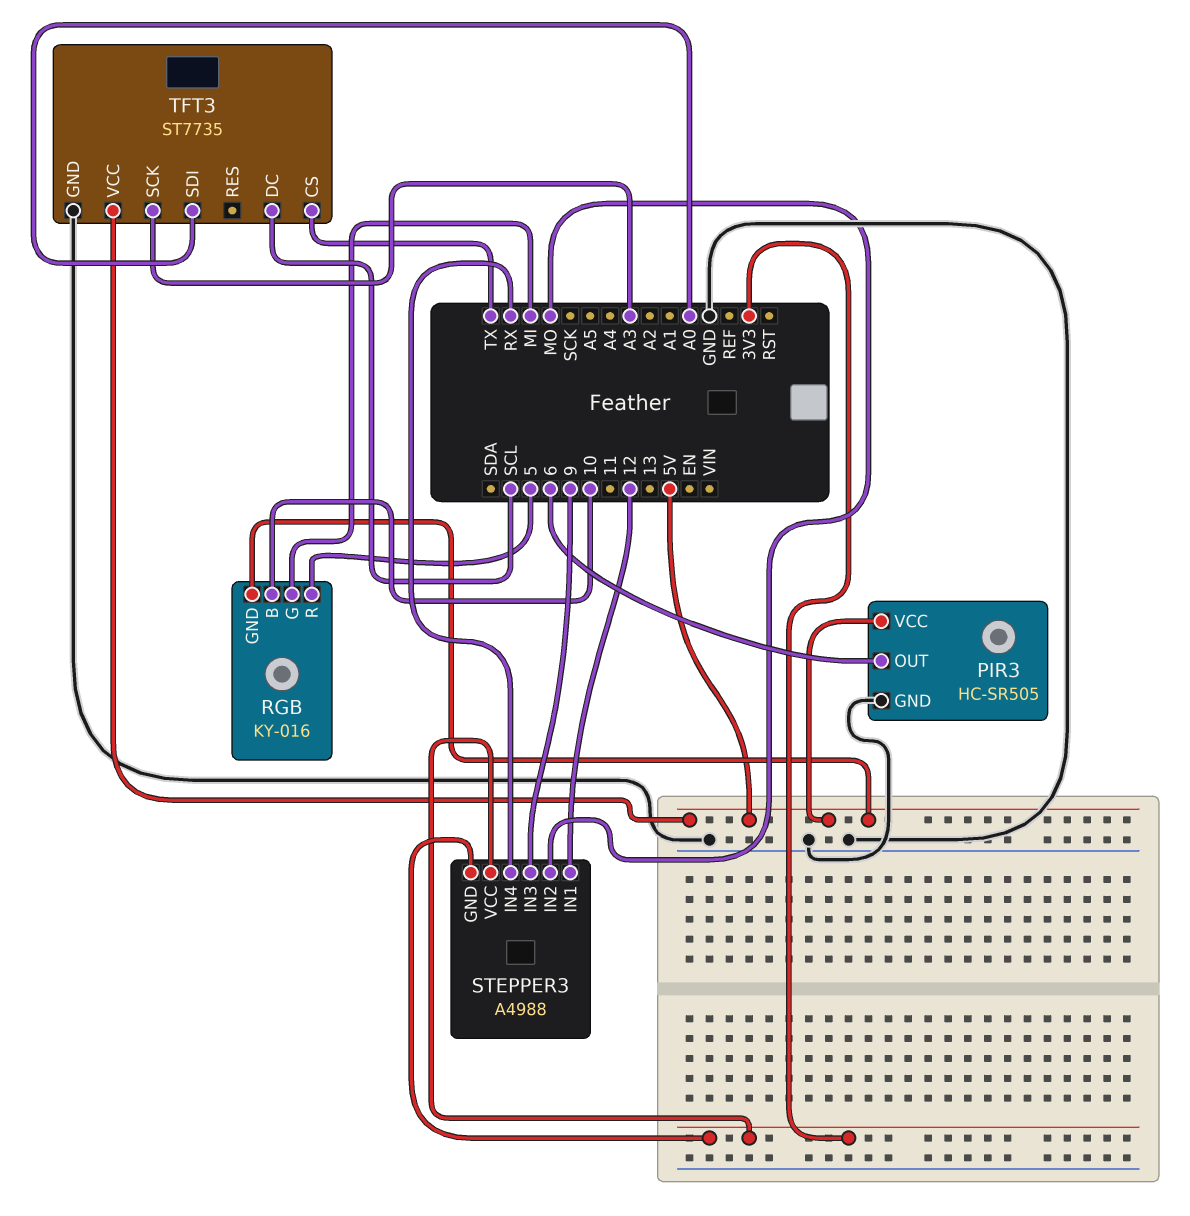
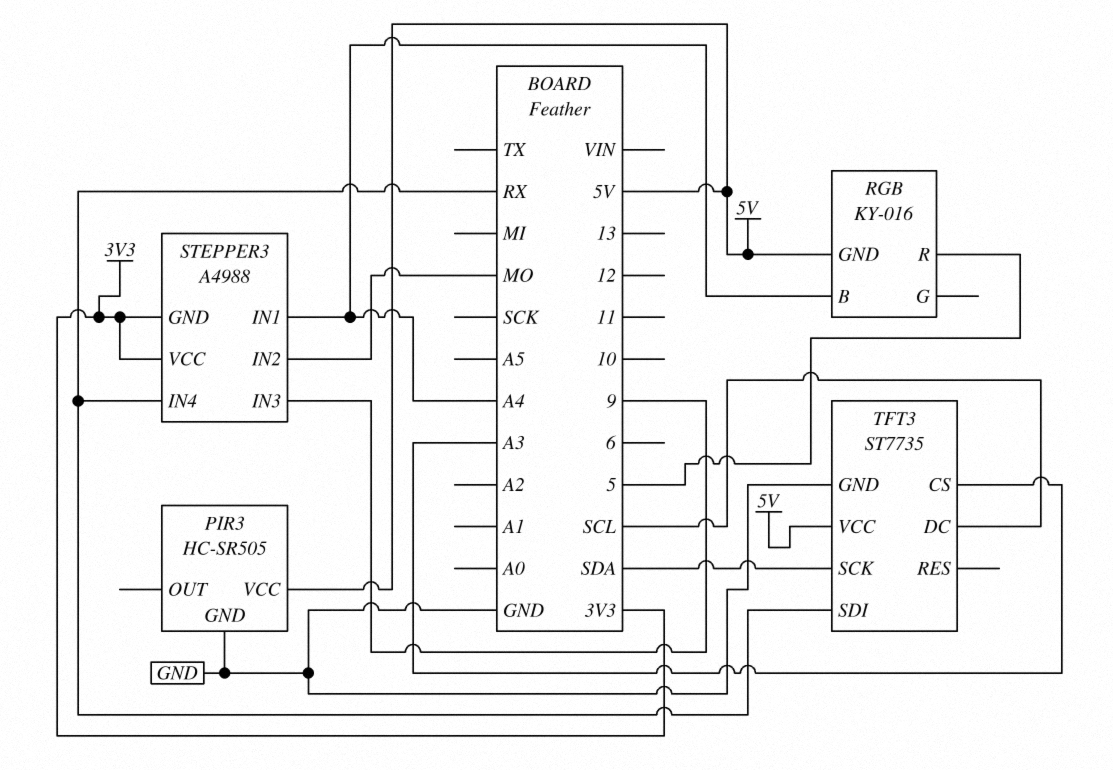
PIR3 pin OUT: 6 -> none
RGB pin B: 10 -> A4
RGB pin G: MI -> none
STEPPER3 pin IN1: 12 -> A4
TFT3 pin CS: TX -> A3
TFT3 pin SCK: A3 -> SDA
TFT3 pin SDI: A0 -> RX

